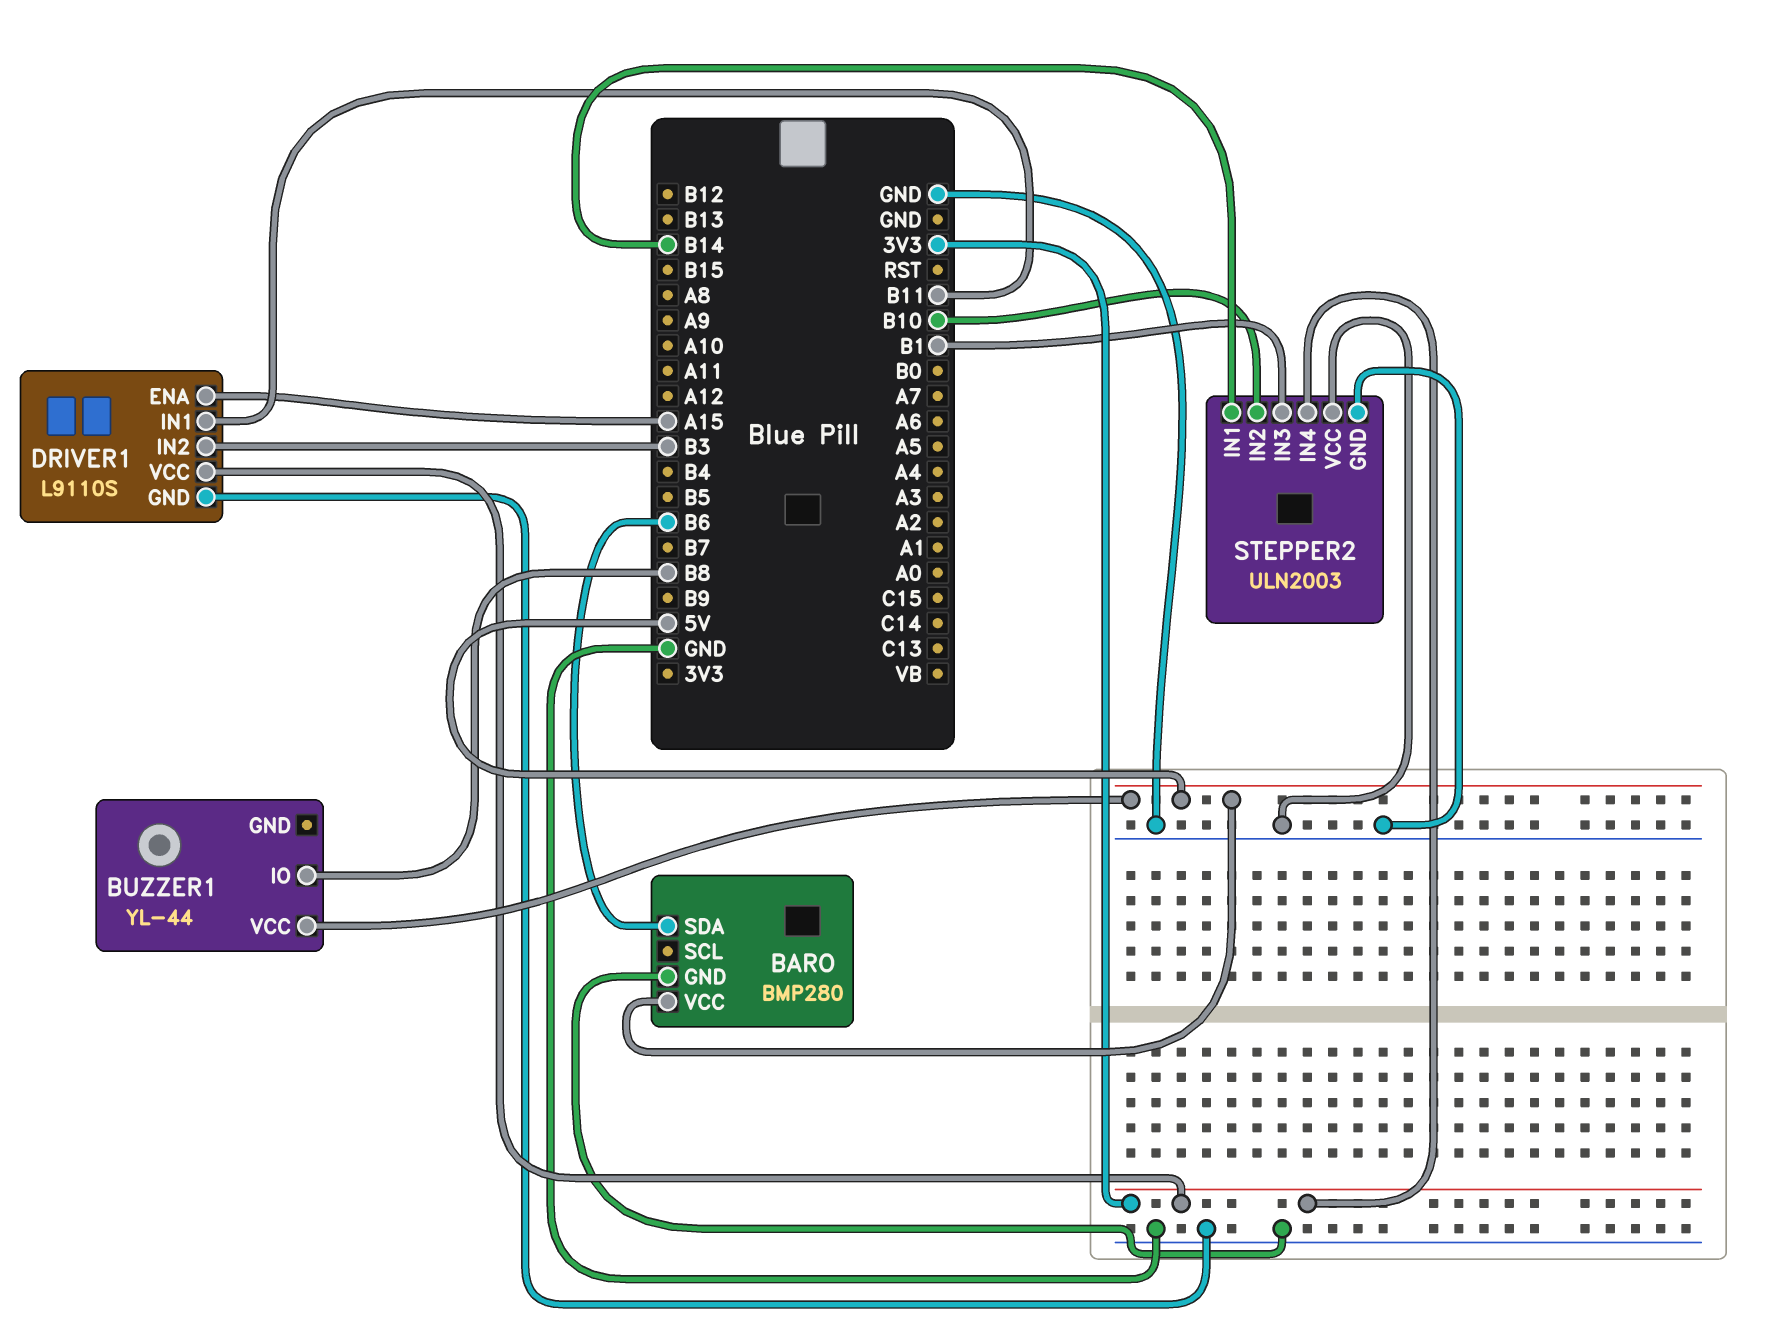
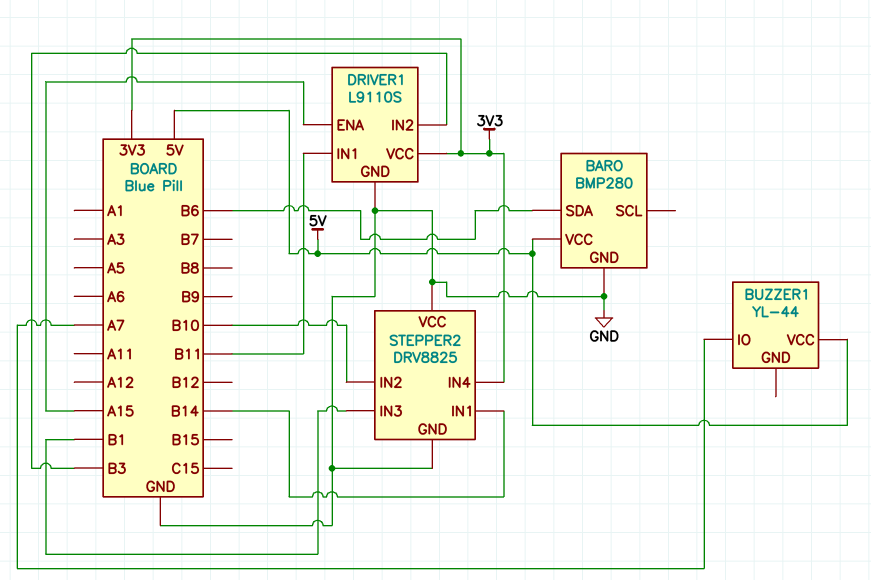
BUZZER1 pin IO: B8 -> A7
STEPPER2: ULN2003 -> DRV8825

